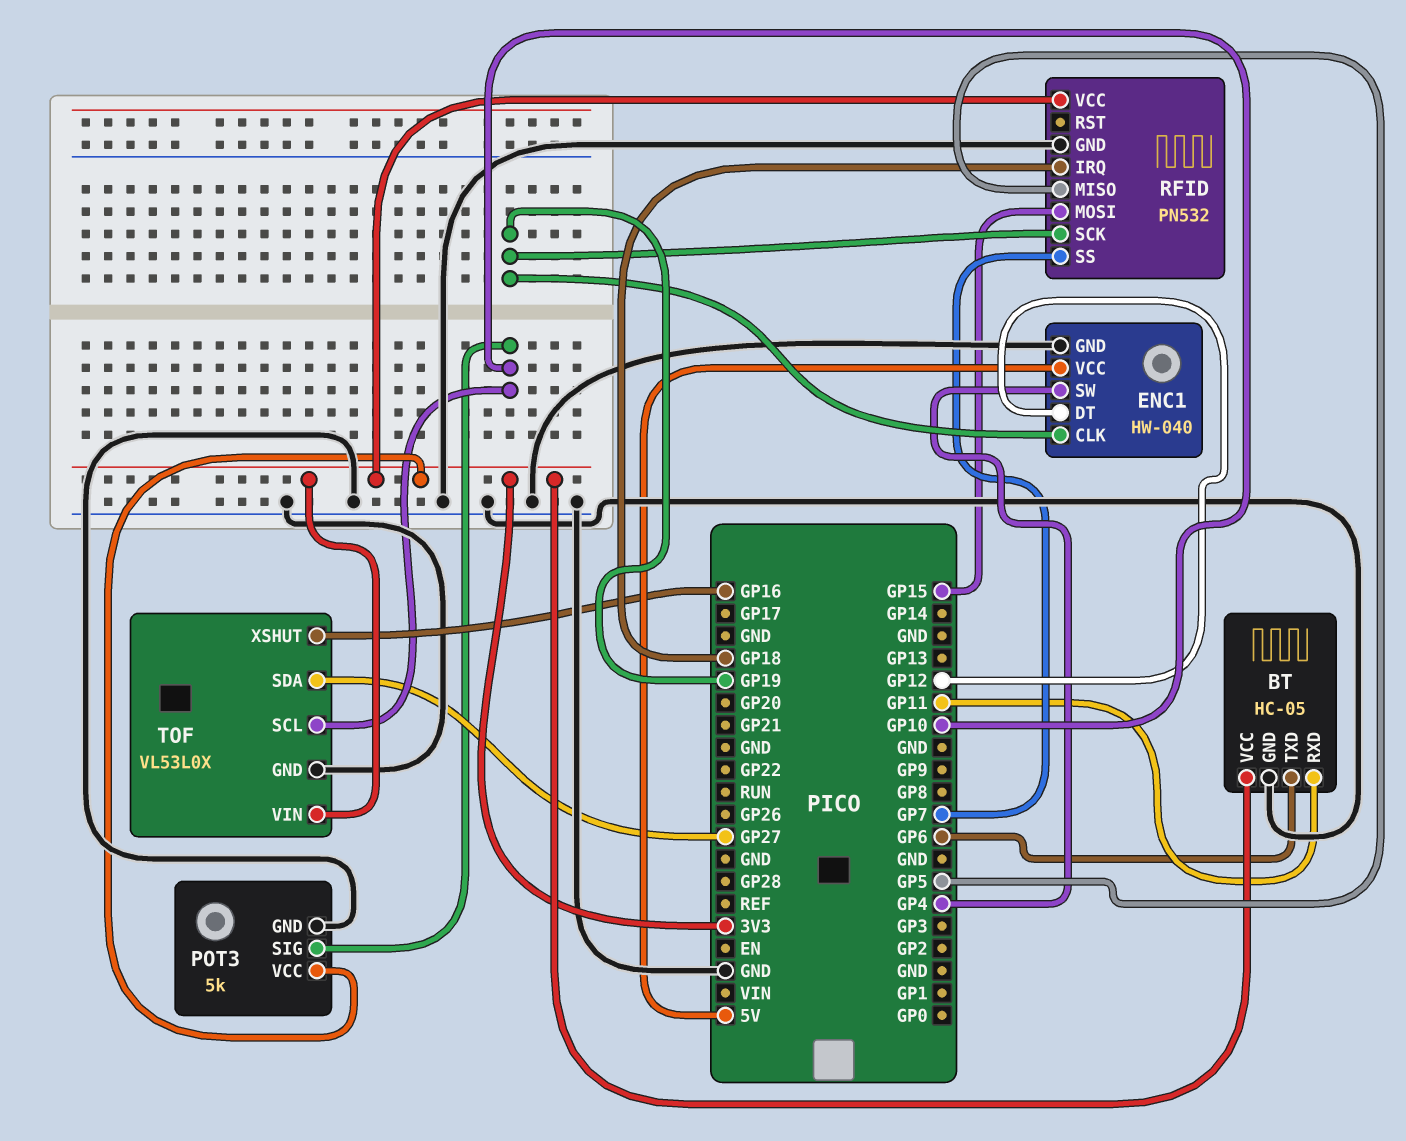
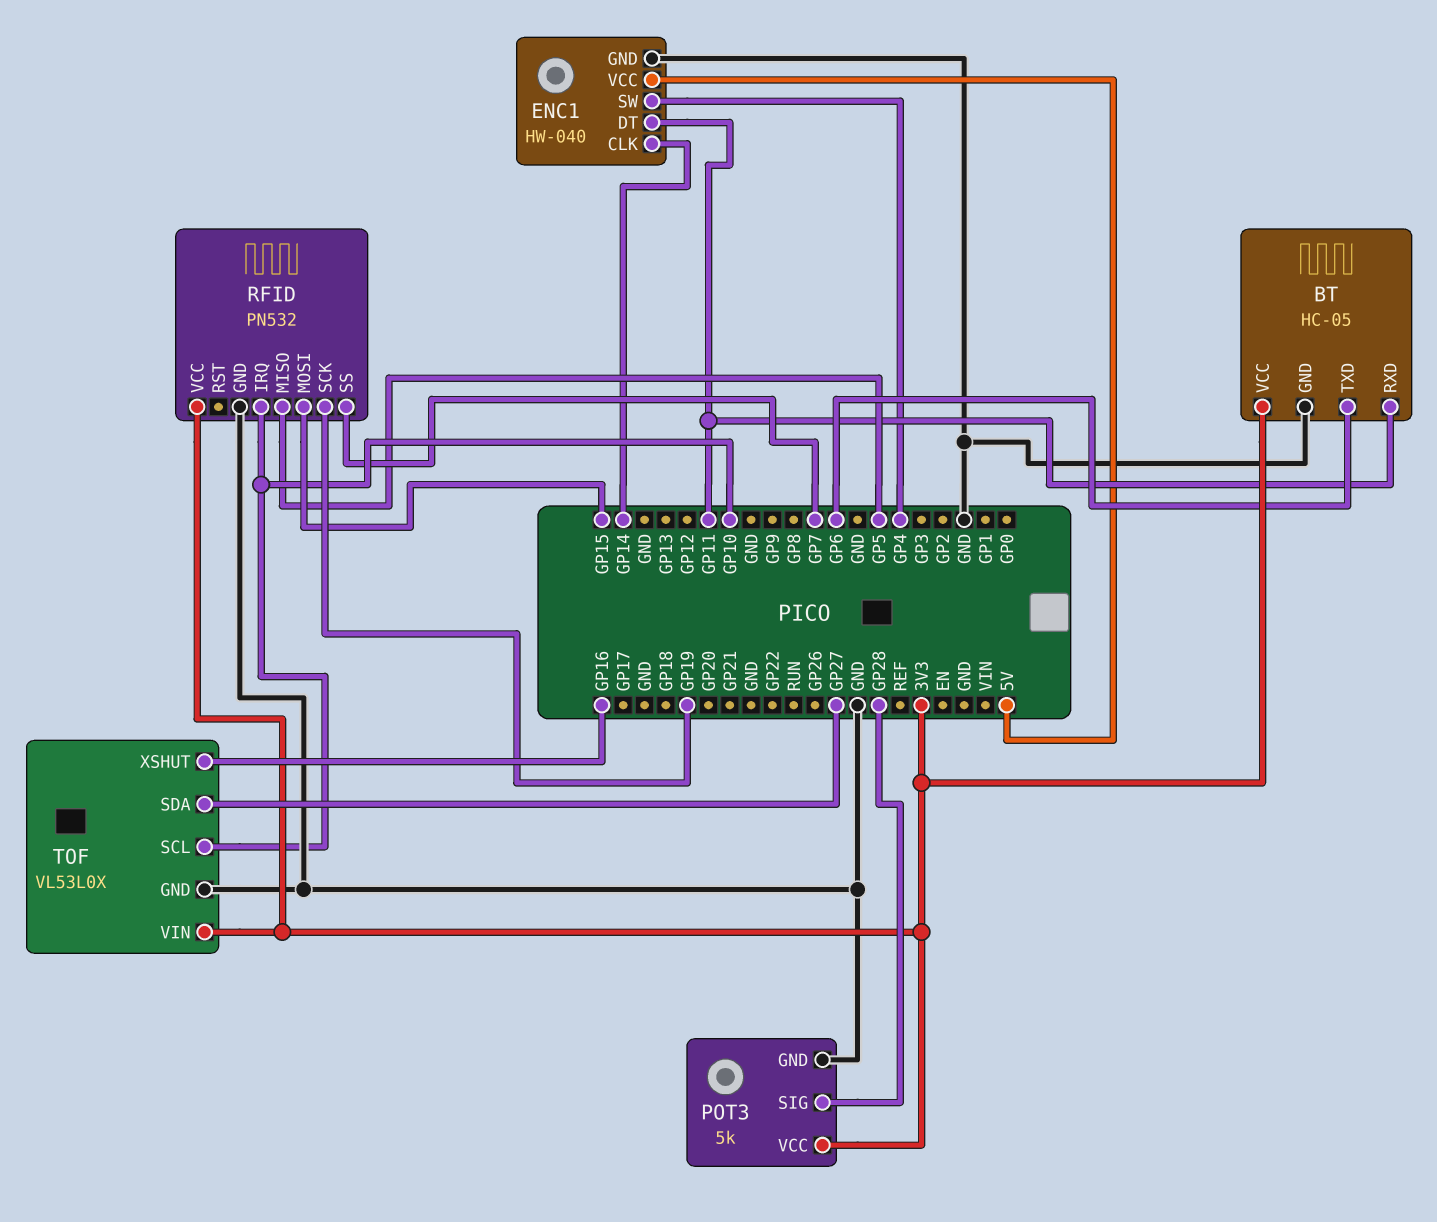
ENC1 pin CLK: GP19 -> GP14
ENC1 pin DT: GP12 -> GP11
POT3 pin SIG: GP10 -> GP28
RFID pin IRQ: GP18 -> GP10

